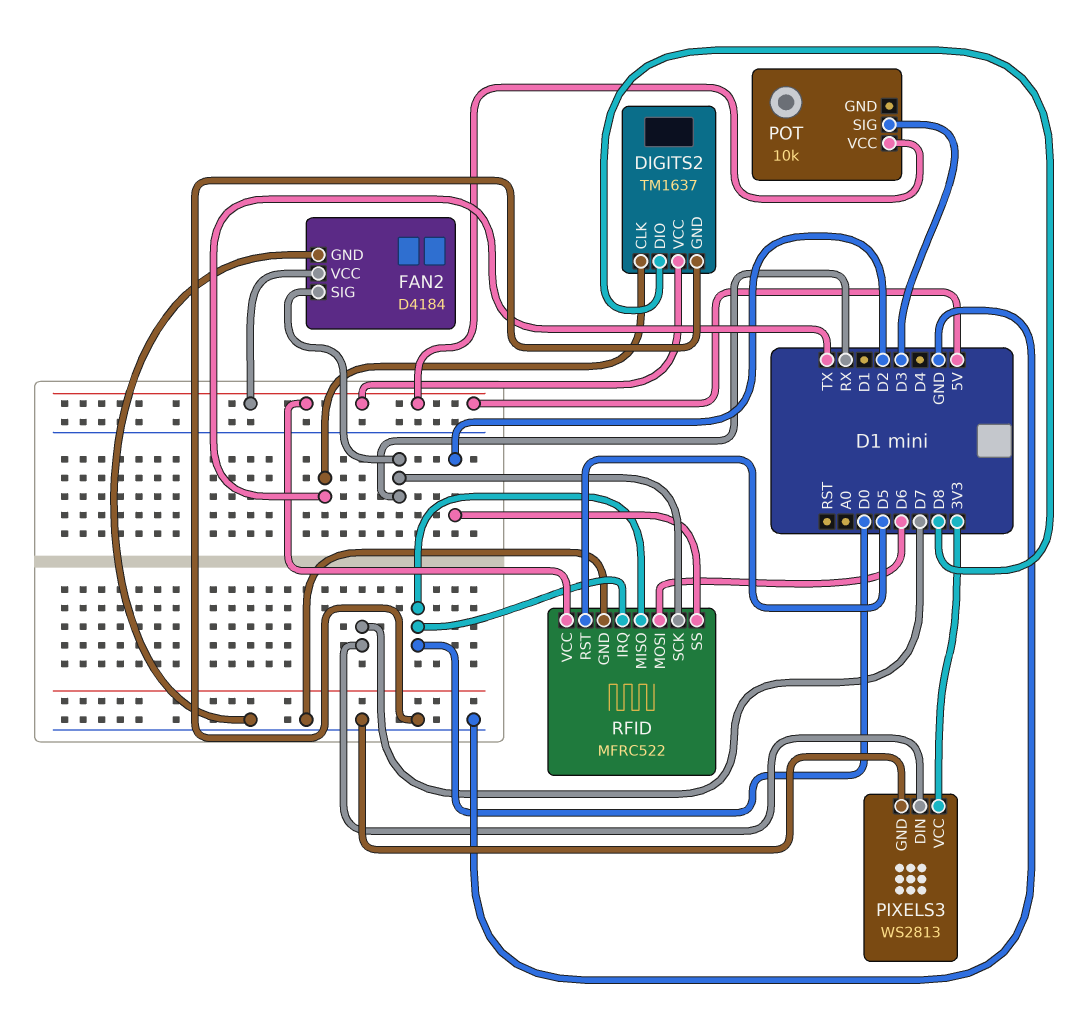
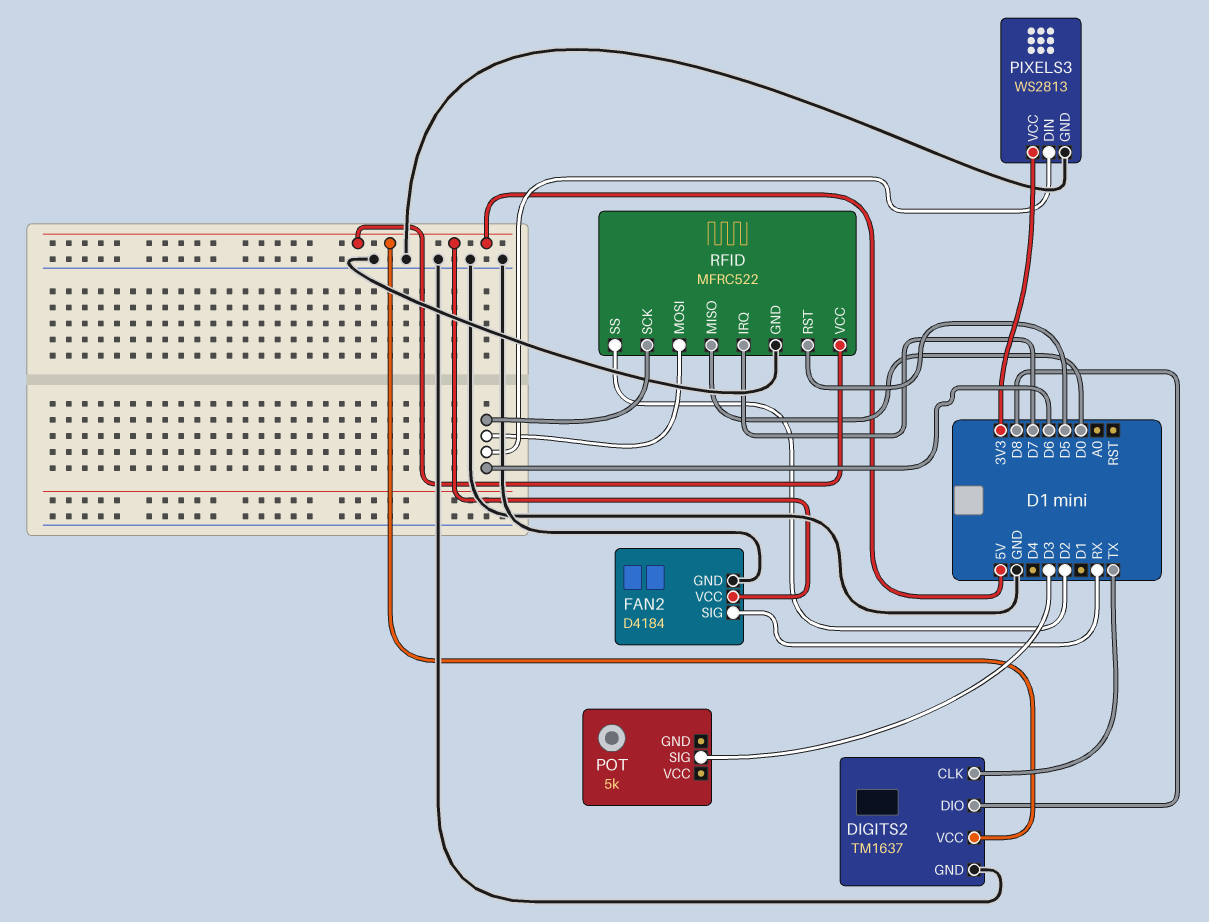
PIXELS3 pin DIN: D7 -> D6
POT: 10k -> 5k
POT pin VCC: 5V -> none
RFID pin IRQ: D0 -> D7
RFID pin SCK: RX -> D6

